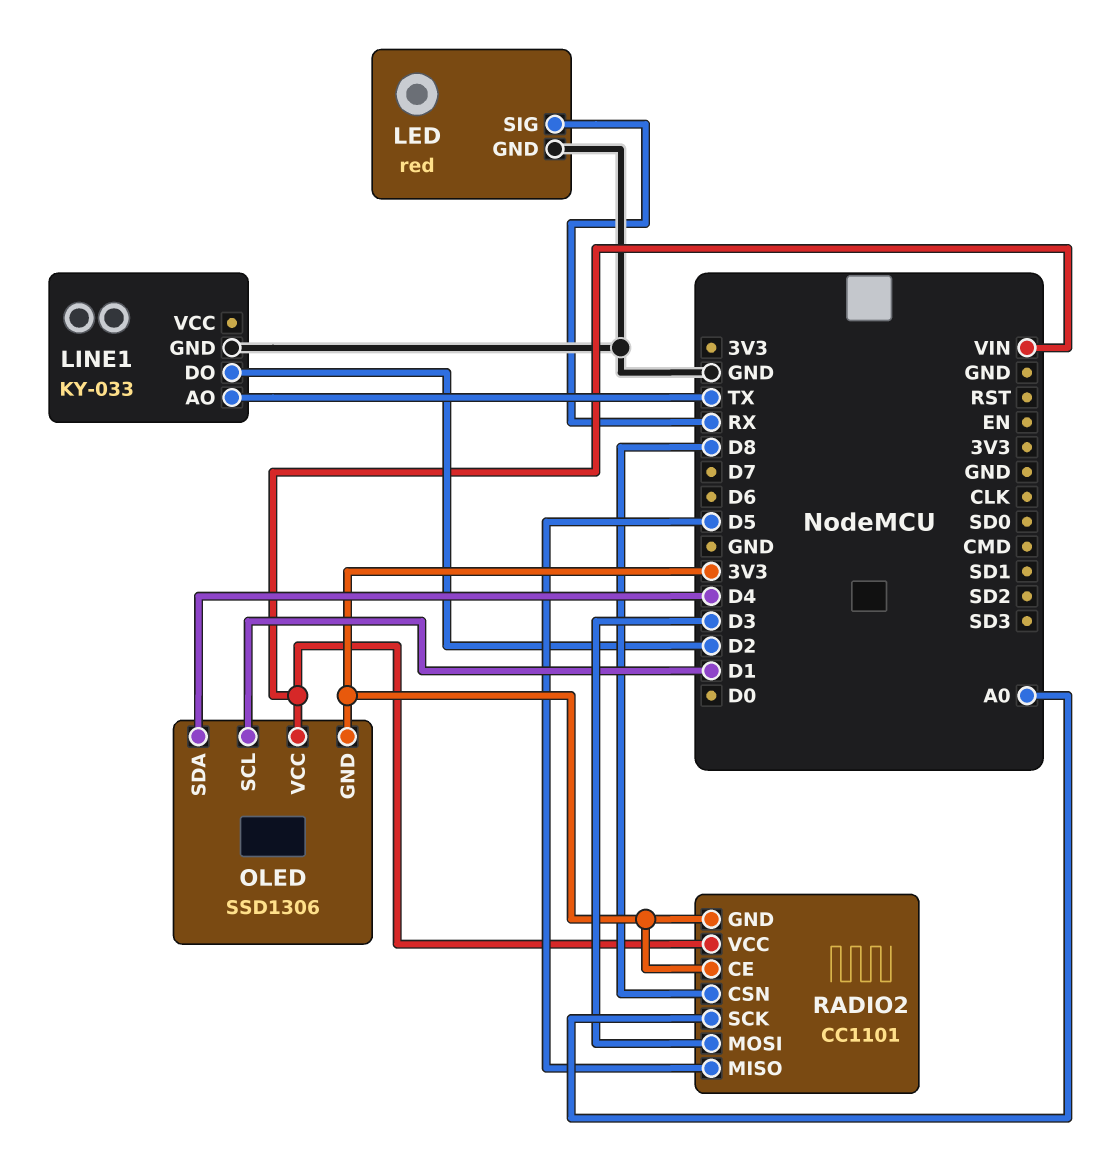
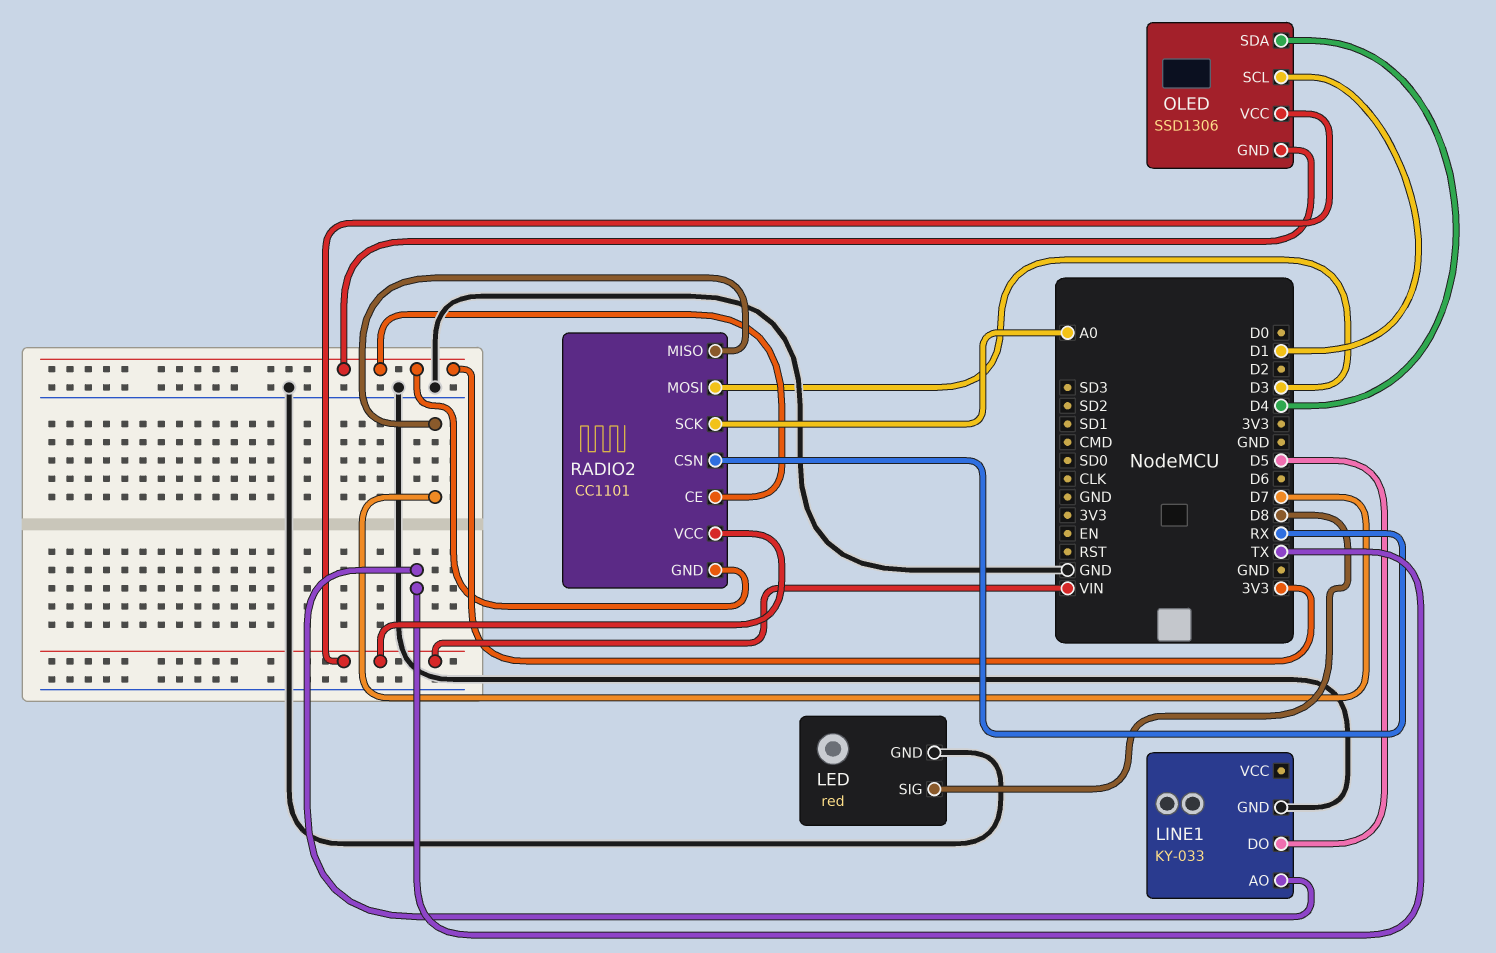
LED pin SIG: RX -> D8
LINE1 pin DO: D2 -> D5
RADIO2 pin CSN: D8 -> RX
RADIO2 pin MISO: D5 -> D7

